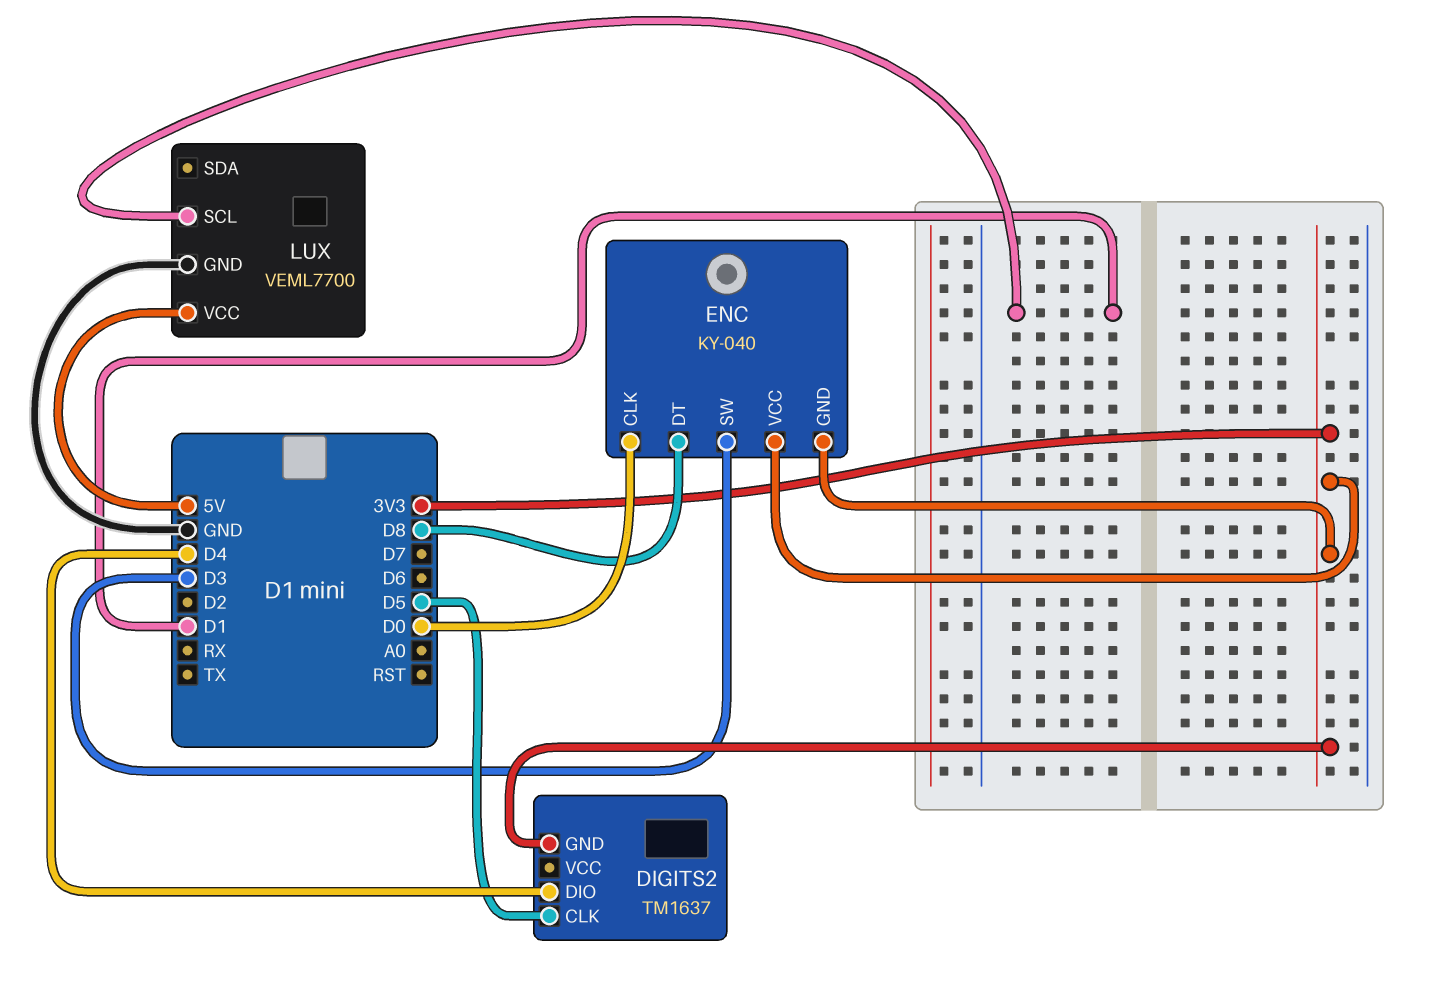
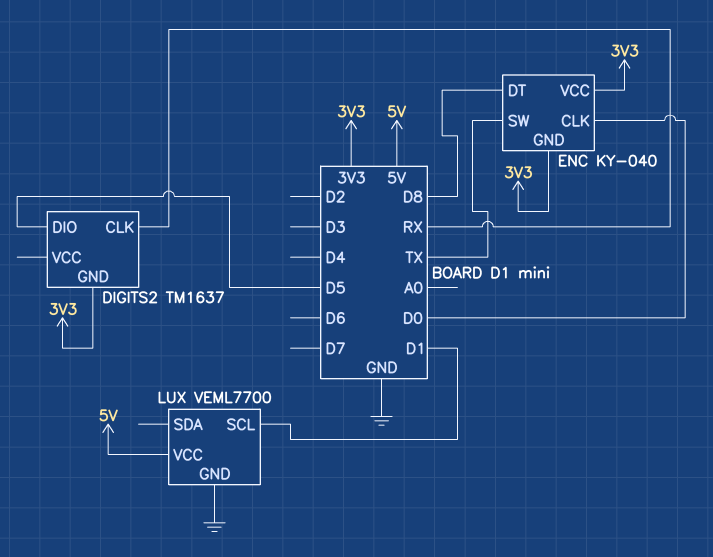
DIGITS2 pin CLK: D5 -> RX
DIGITS2 pin DIO: D4 -> D5
ENC pin SW: D3 -> TX

